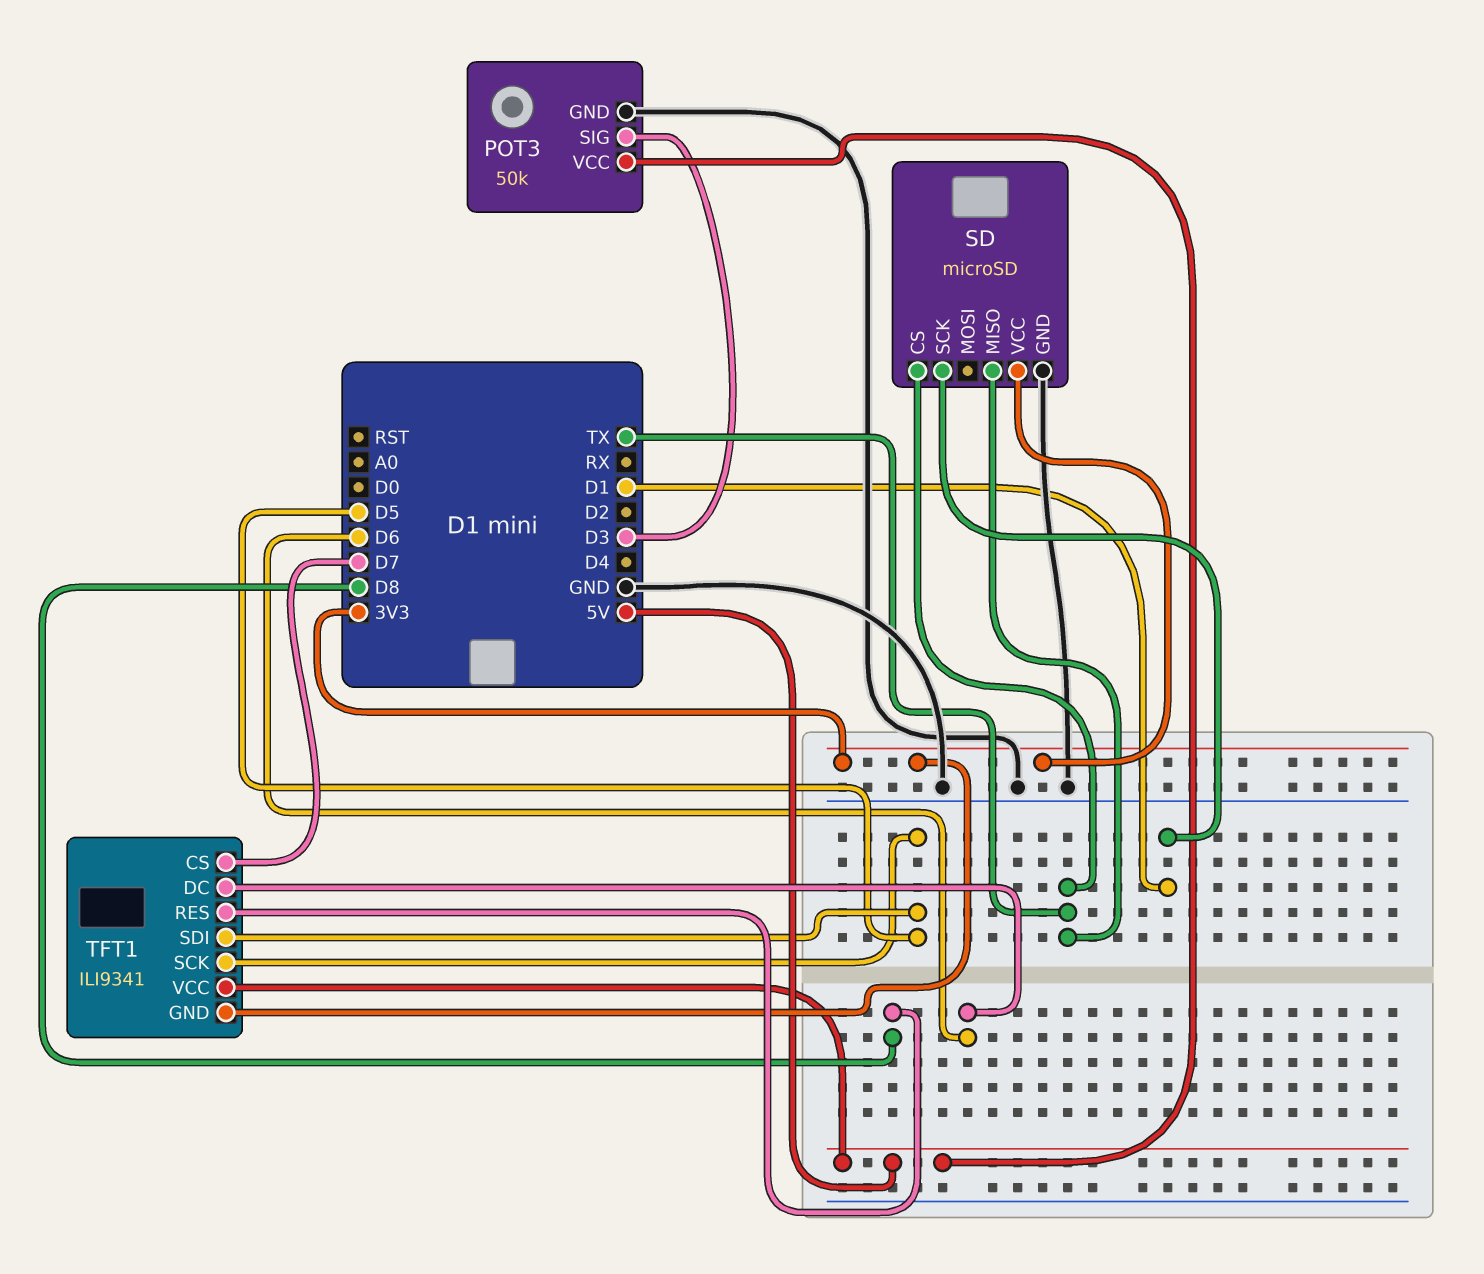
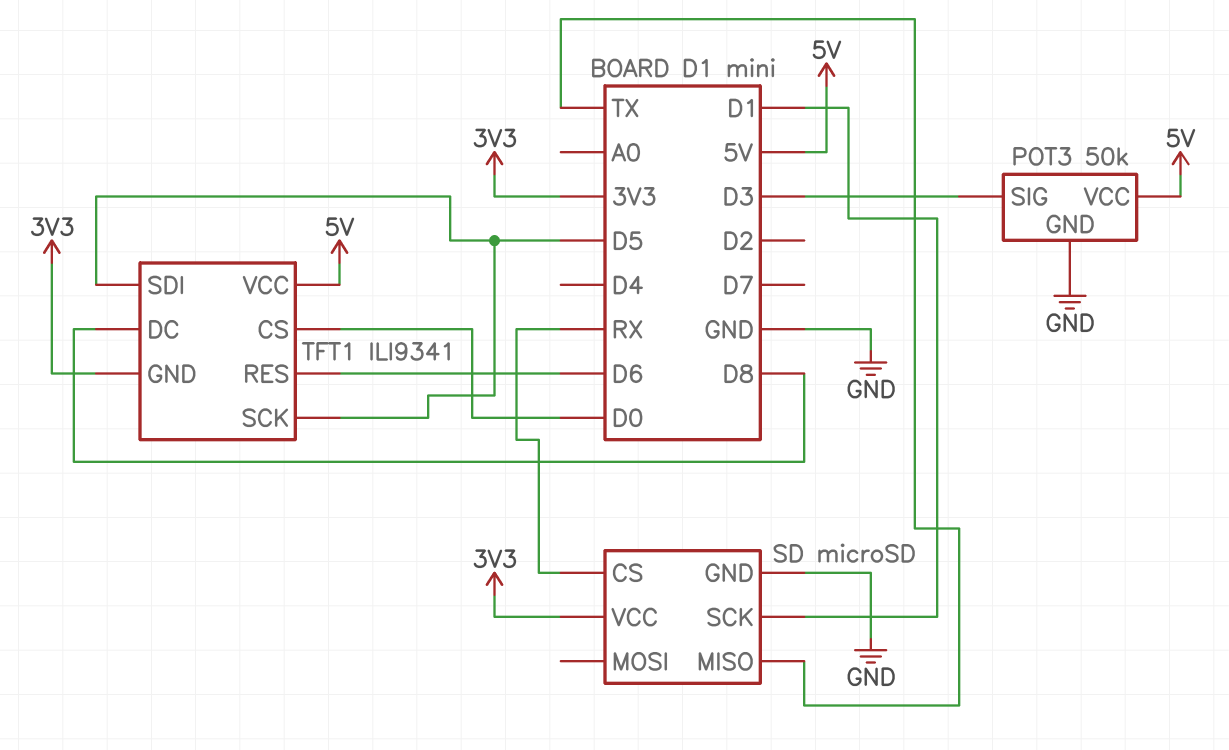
SD pin CS: TX -> RX
TFT1 pin CS: D7 -> D0
TFT1 pin DC: D6 -> D8
TFT1 pin RES: D8 -> D6

